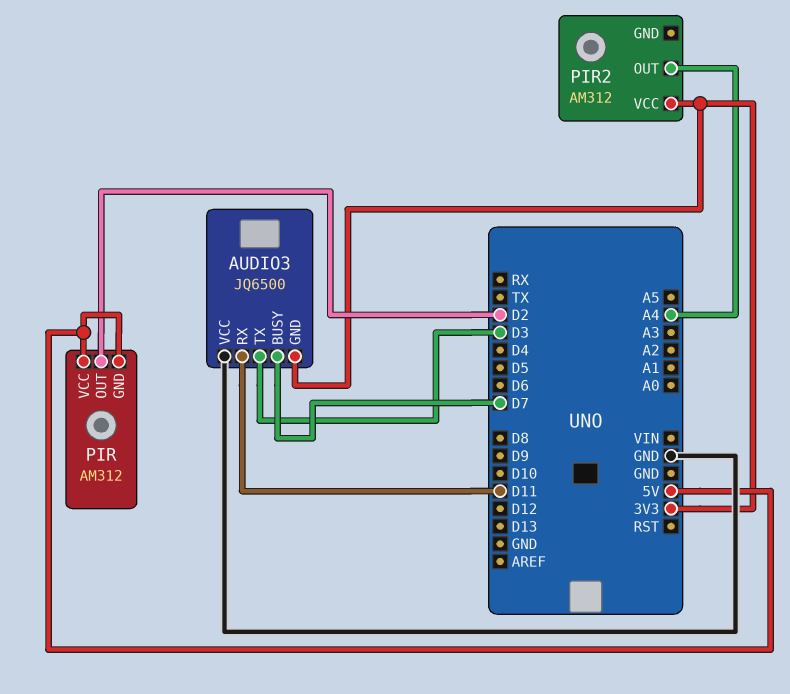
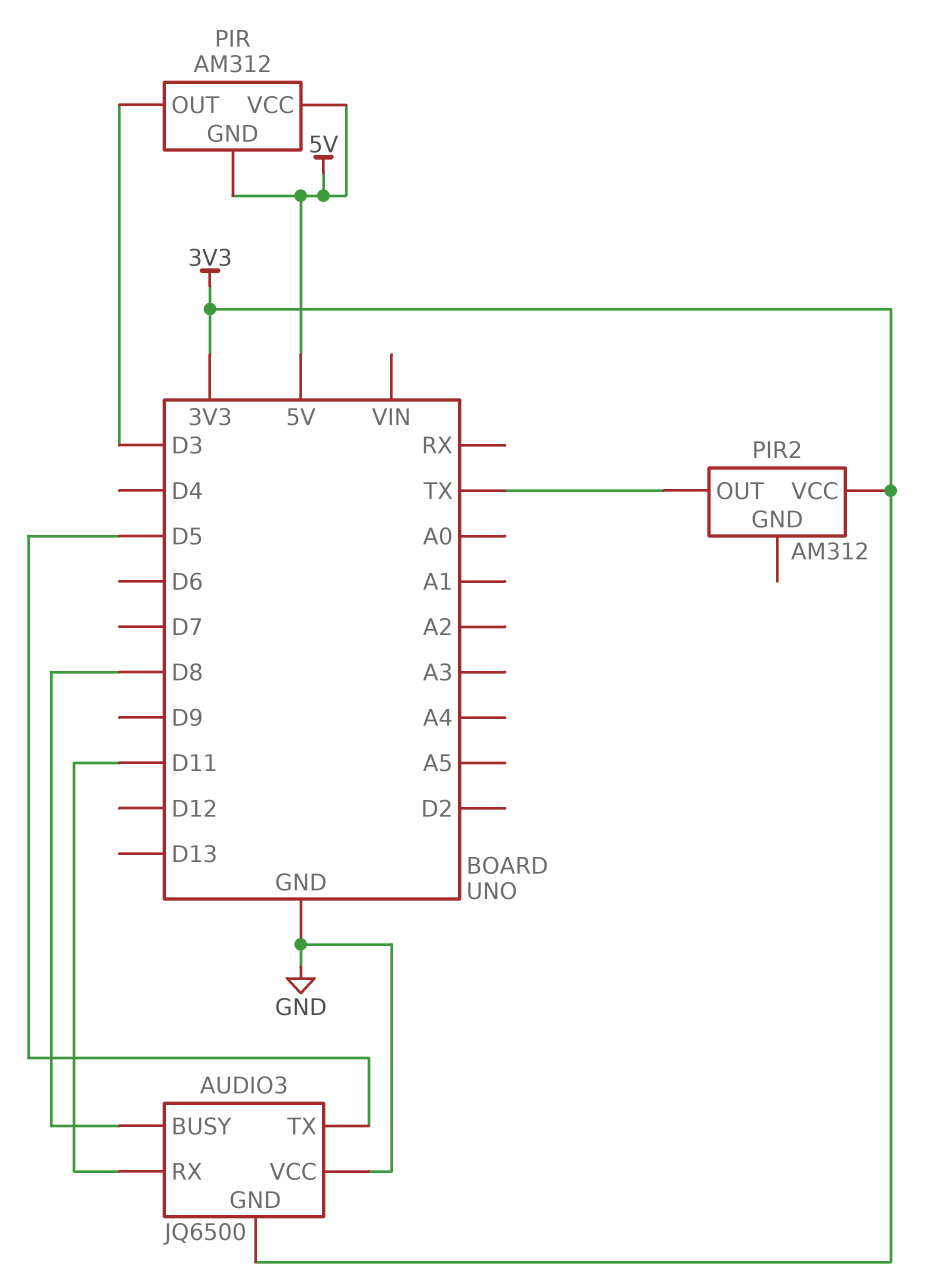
AUDIO3 pin BUSY: D7 -> D8
AUDIO3 pin TX: D3 -> D5
PIR pin OUT: D2 -> D3
PIR2 pin OUT: A4 -> TX

